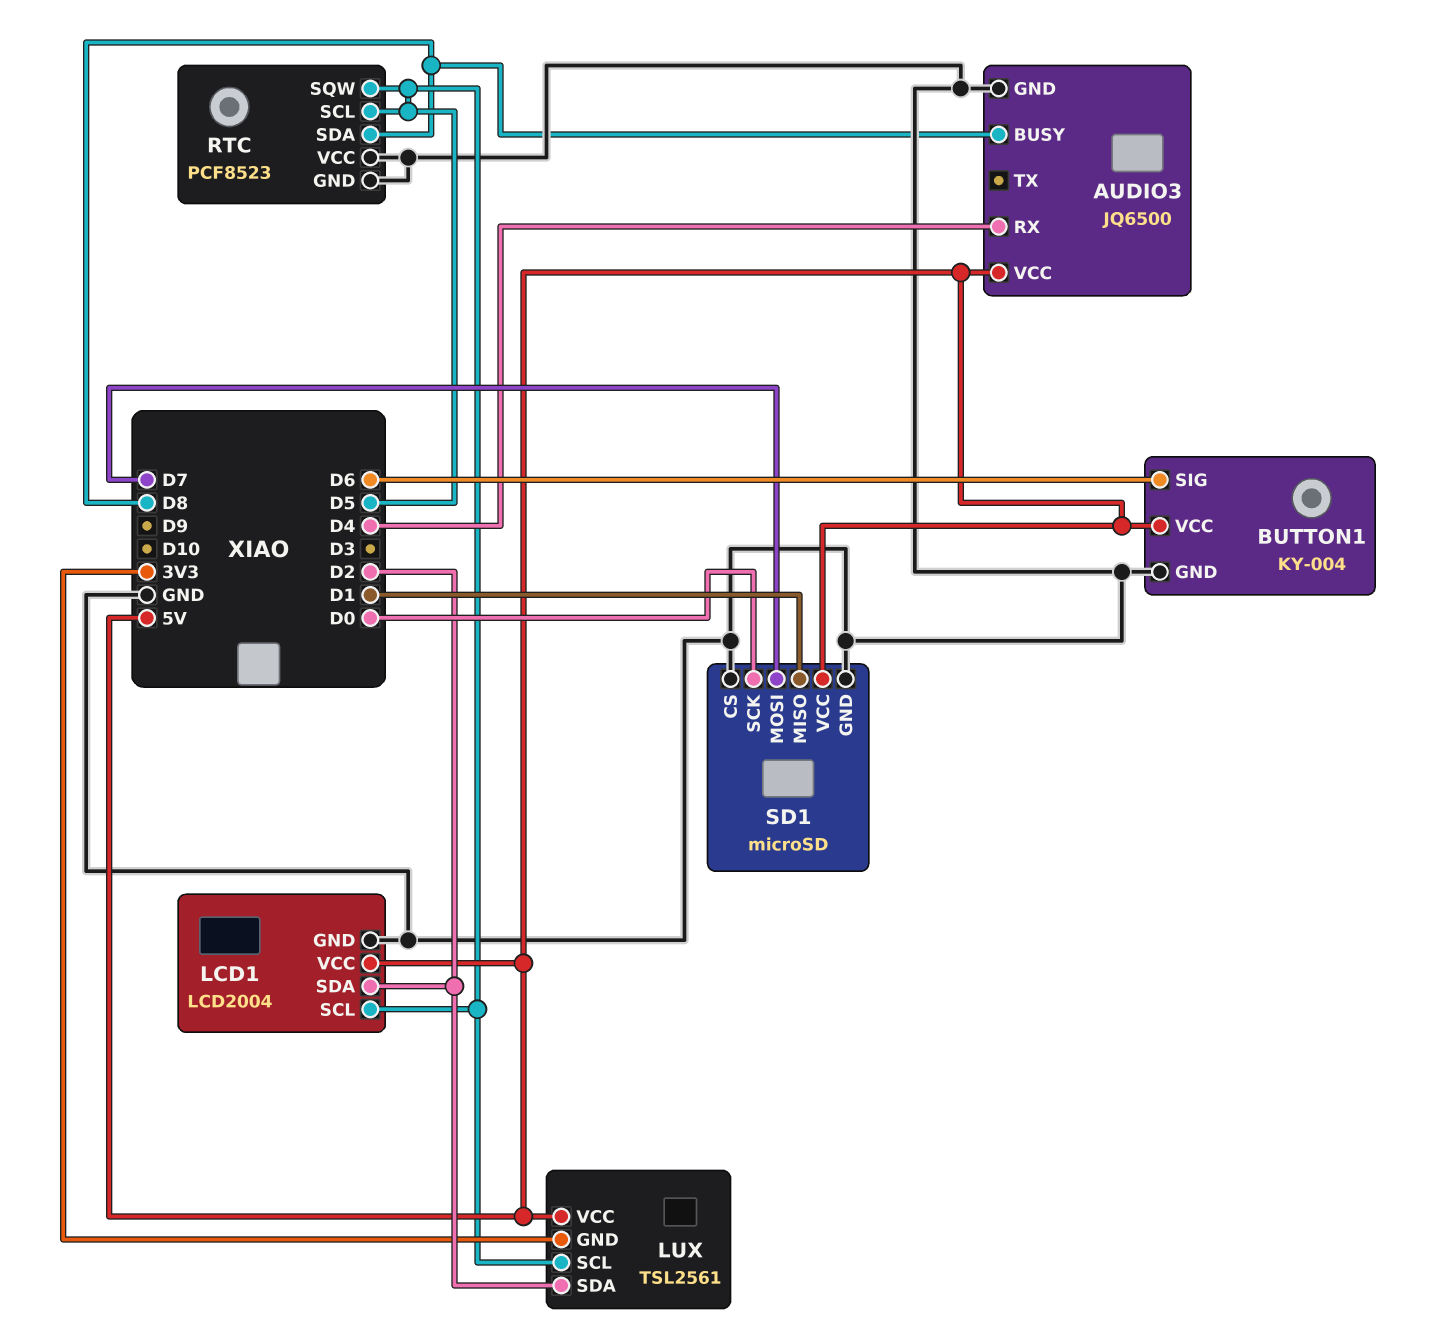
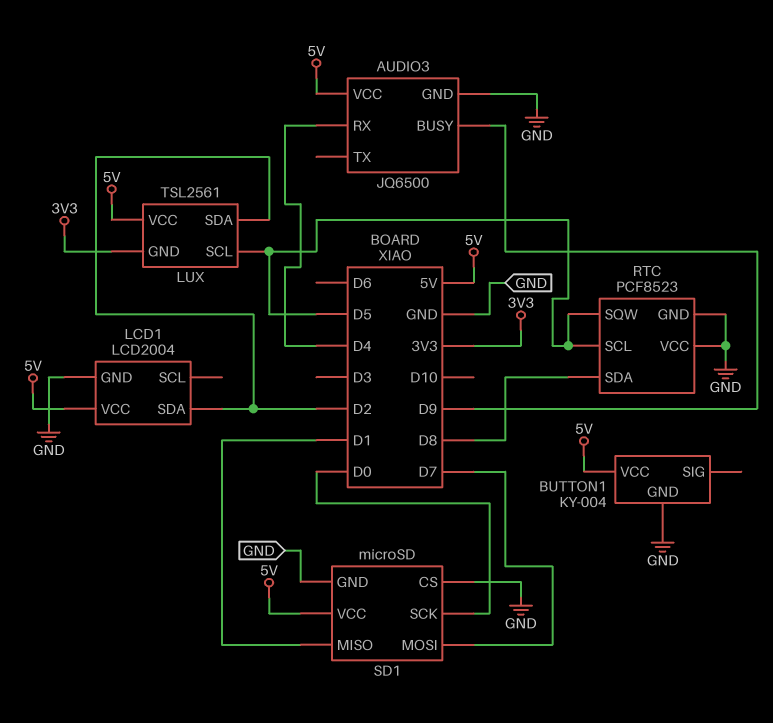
AUDIO3 pin BUSY: D8 -> D9
BUTTON1 pin SIG: D6 -> none
LCD1 pin SCL: D5 -> none

